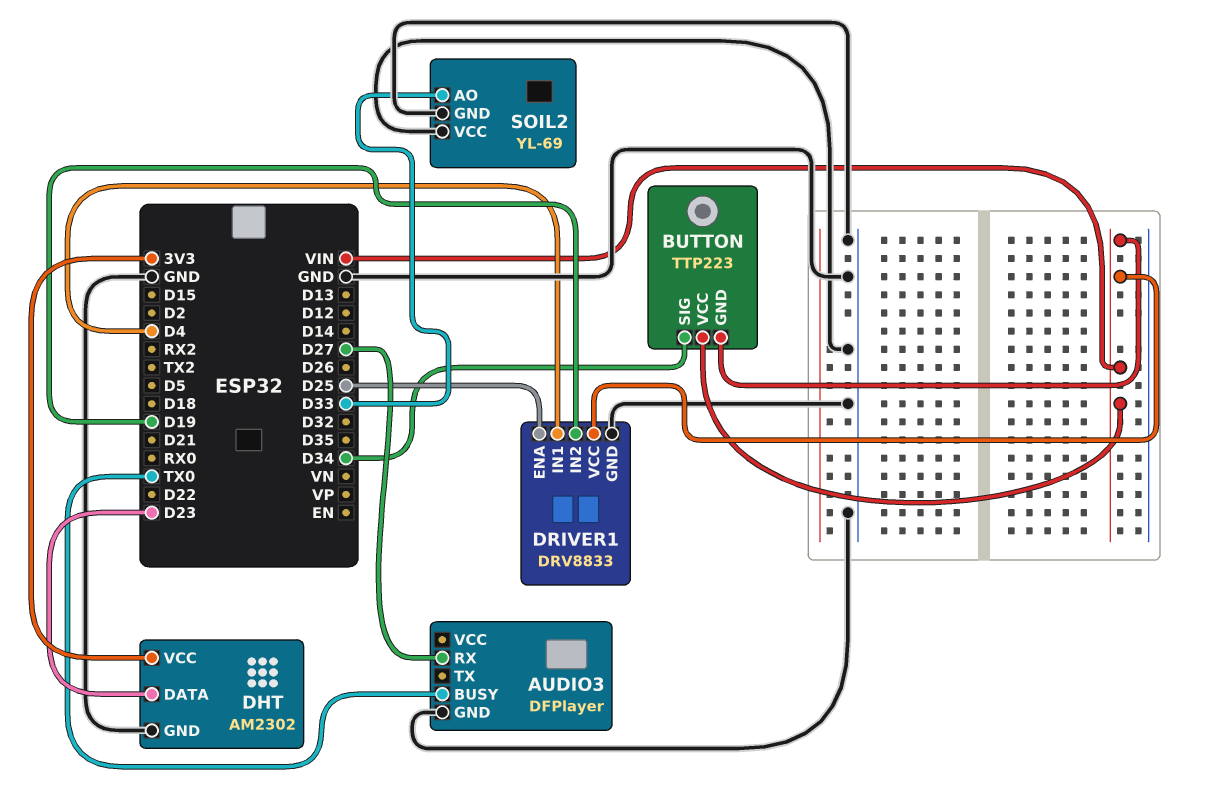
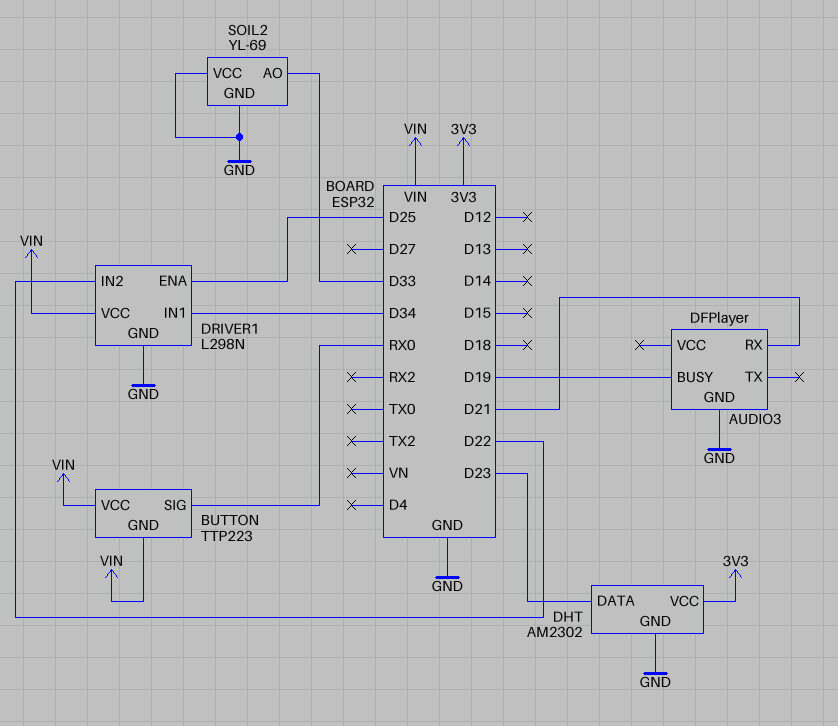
AUDIO3 pin BUSY: TX0 -> D19
AUDIO3 pin RX: D27 -> D21
BUTTON pin SIG: D34 -> RX0
DRIVER1: DRV8833 -> L298N
DRIVER1 pin IN1: D4 -> D34
DRIVER1 pin IN2: D19 -> D22

